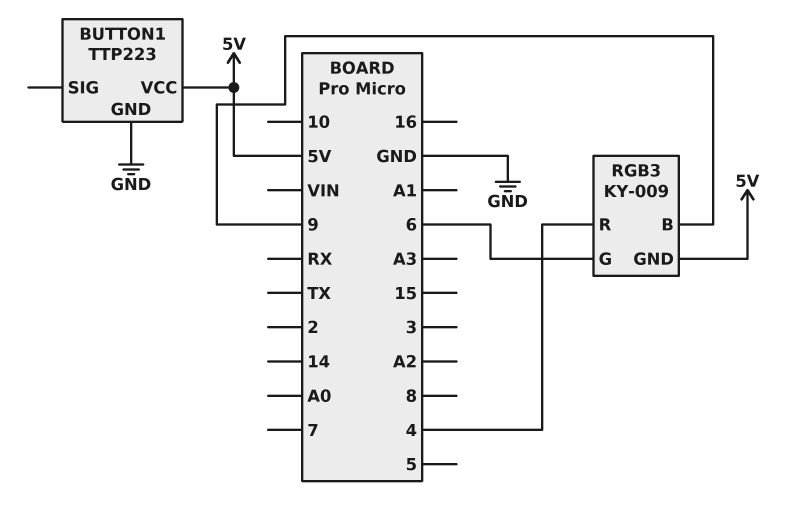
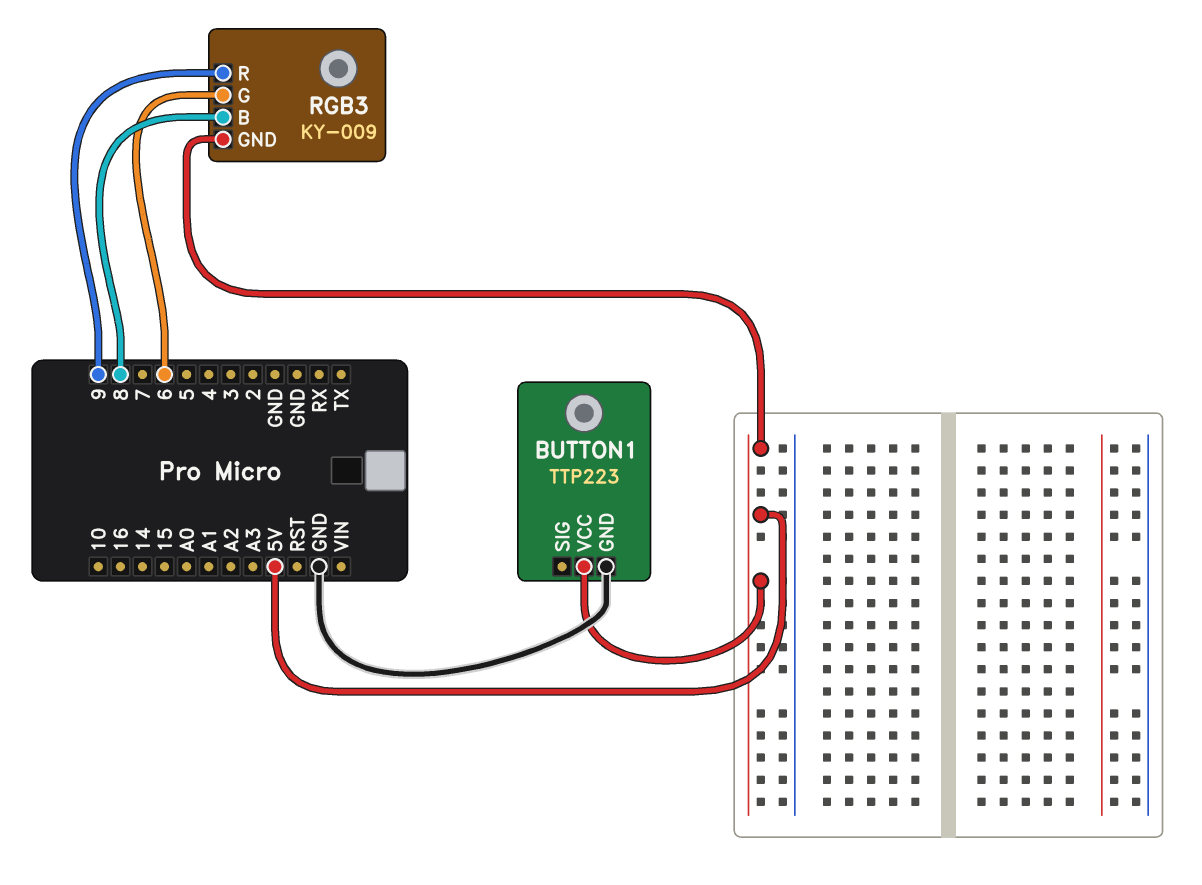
RGB3 pin B: 9 -> 8
RGB3 pin R: 4 -> 9

